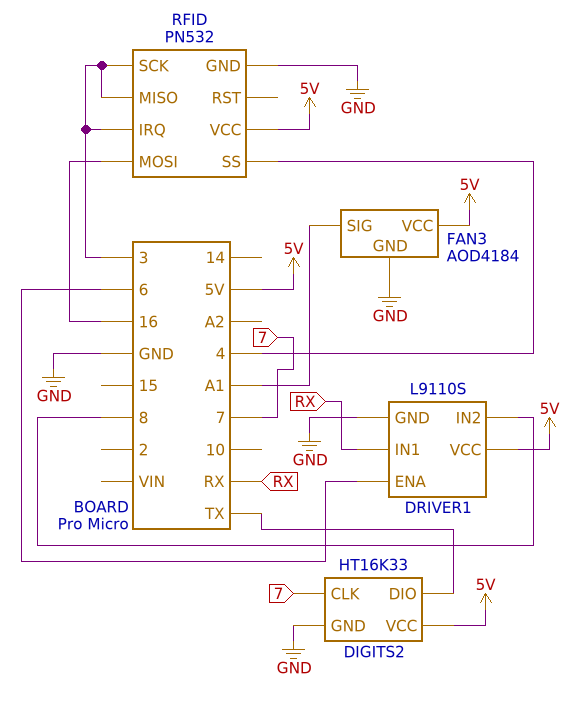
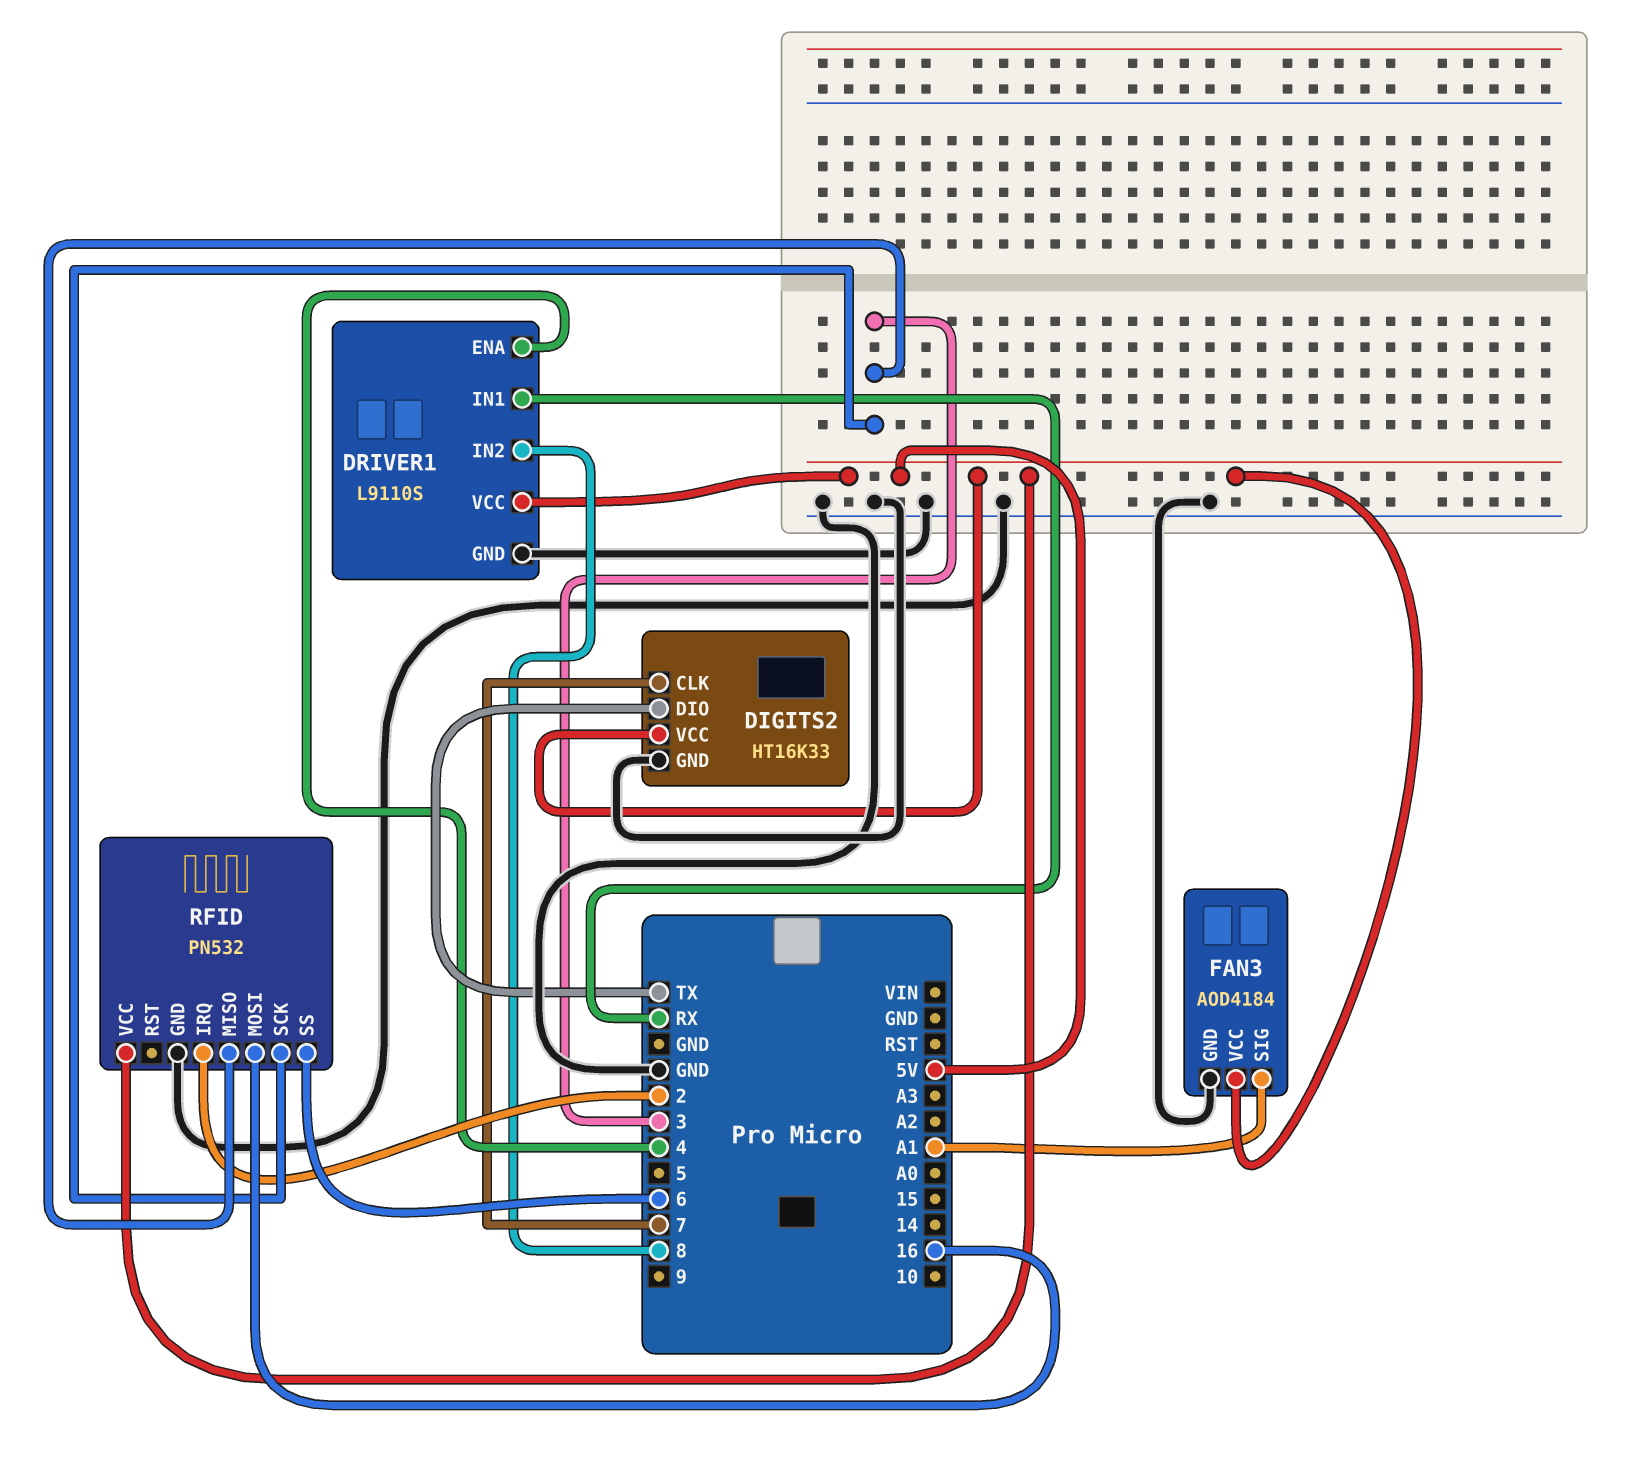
DRIVER1 pin ENA: 6 -> 4
RFID pin IRQ: 3 -> 2
RFID pin SS: 4 -> 6

